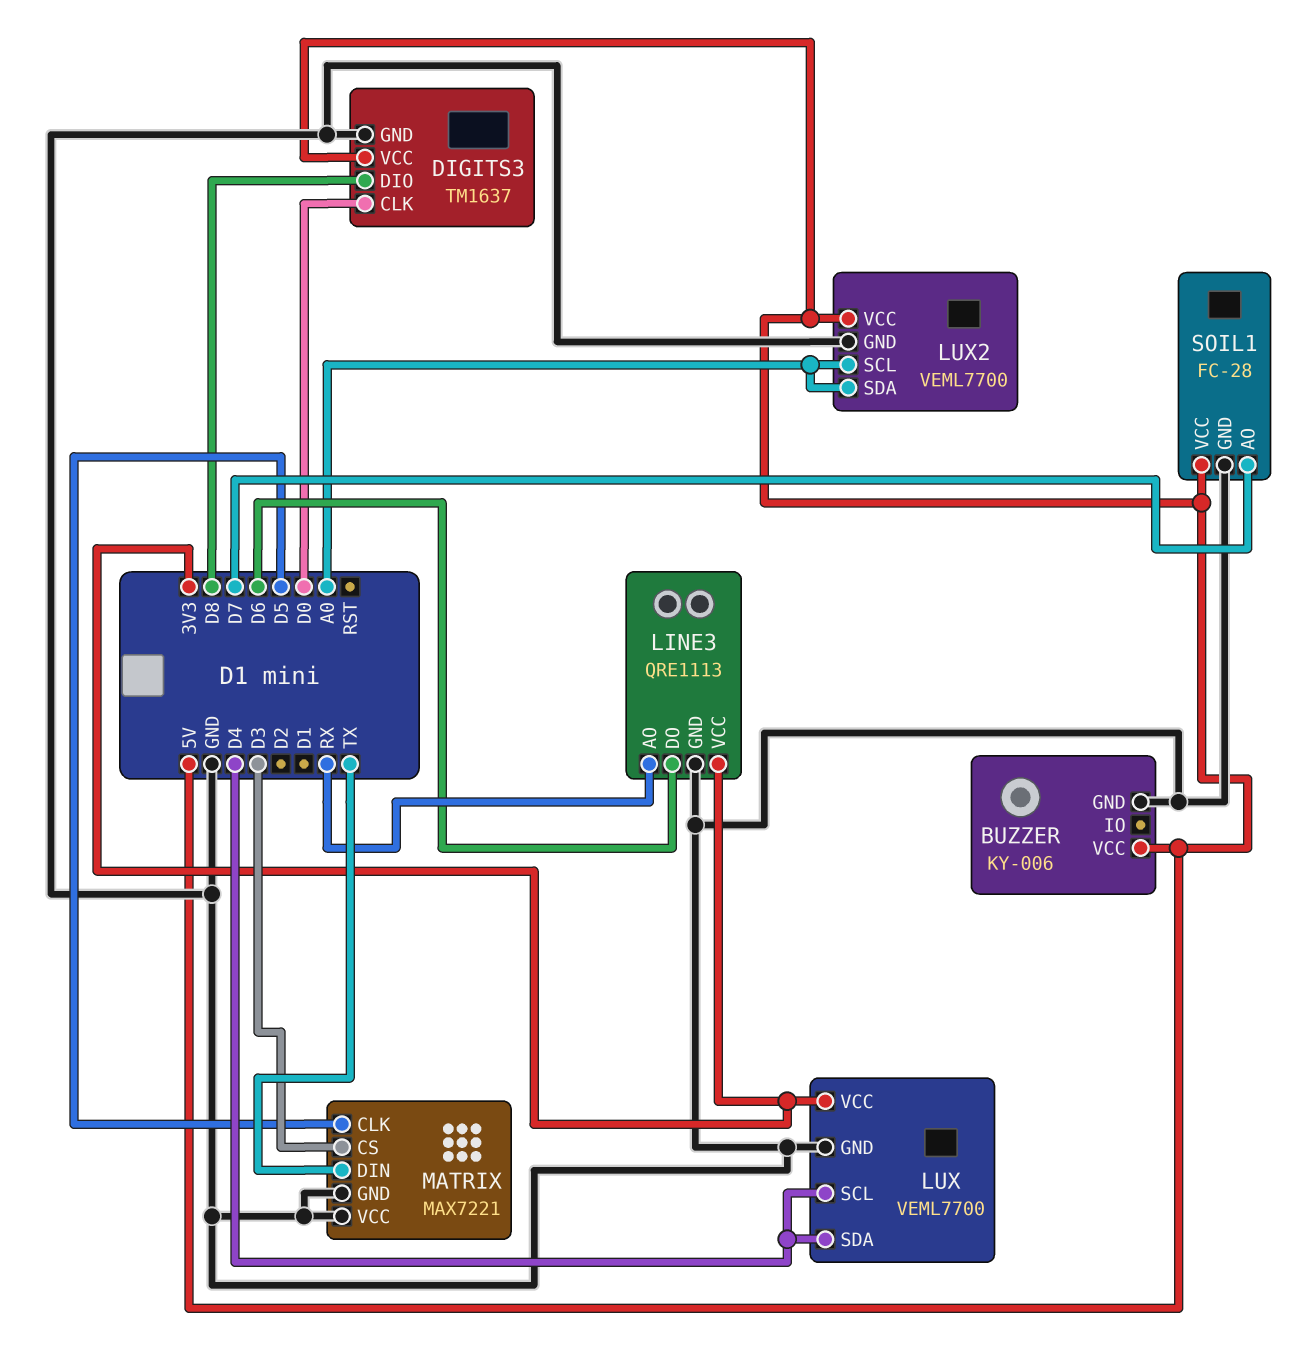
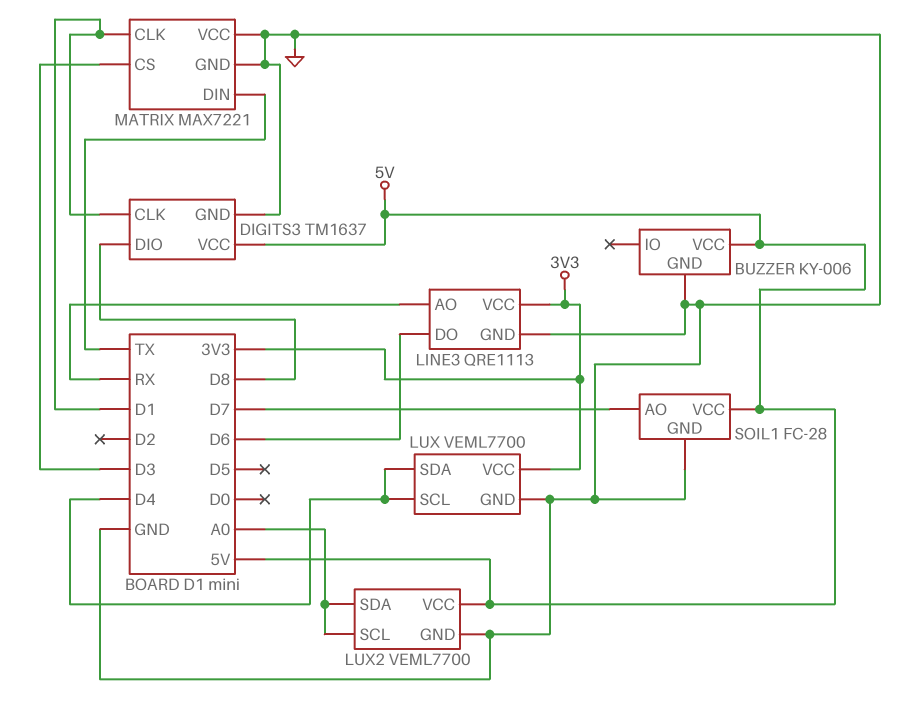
DIGITS3 pin CLK: D0 -> D1
MATRIX pin CLK: D5 -> D1

